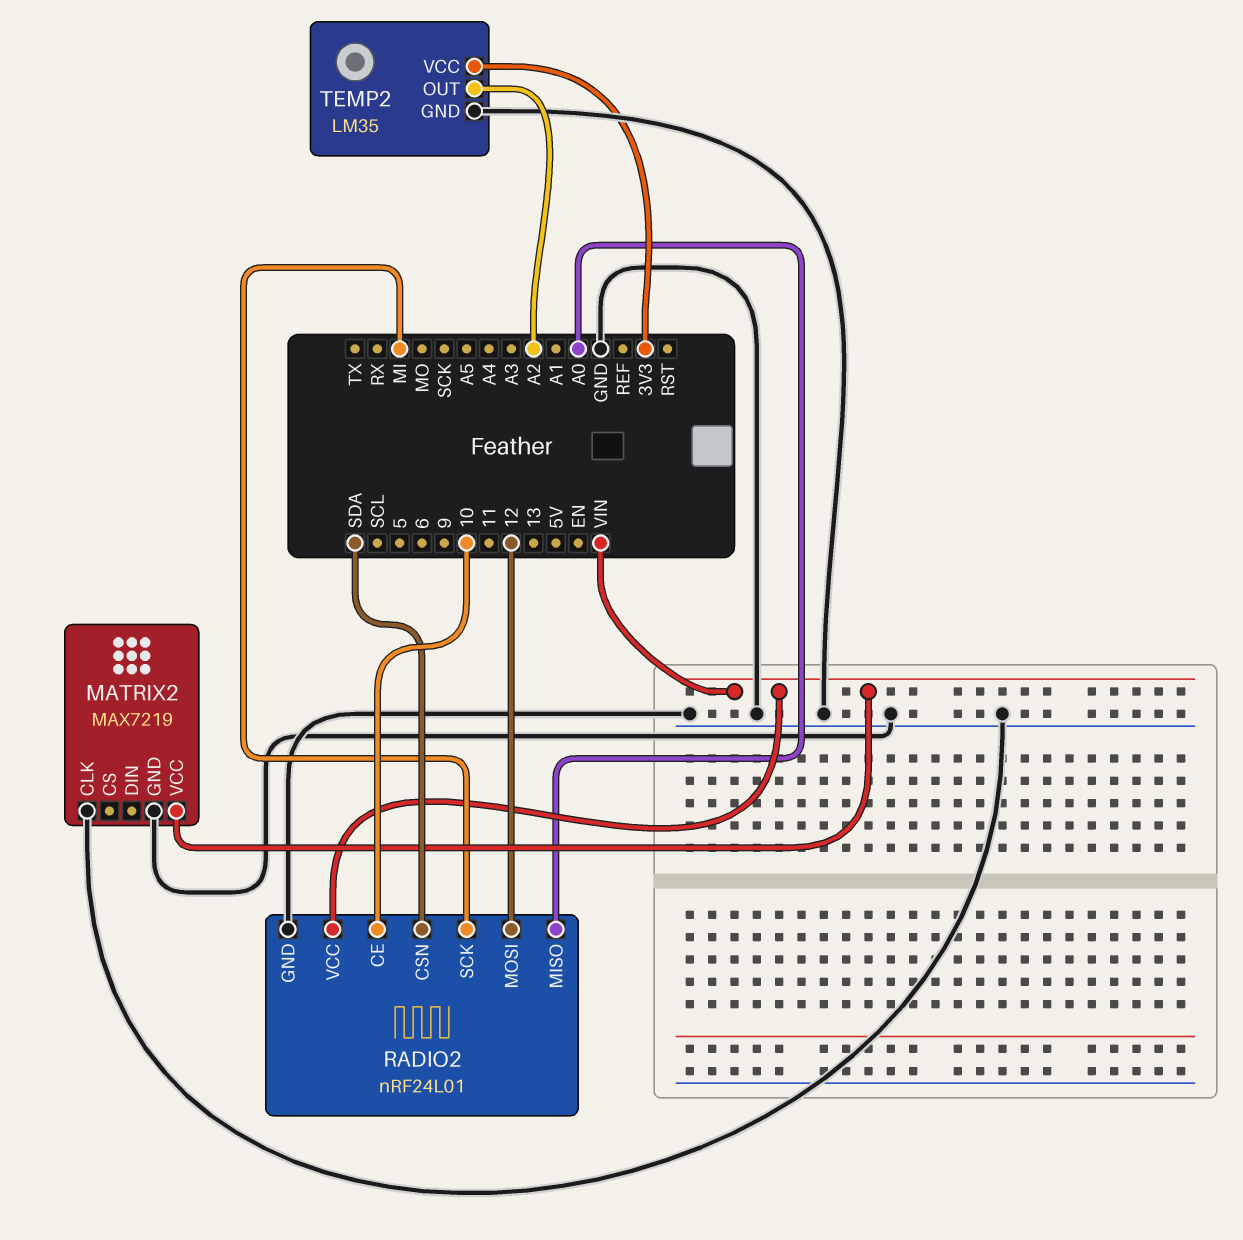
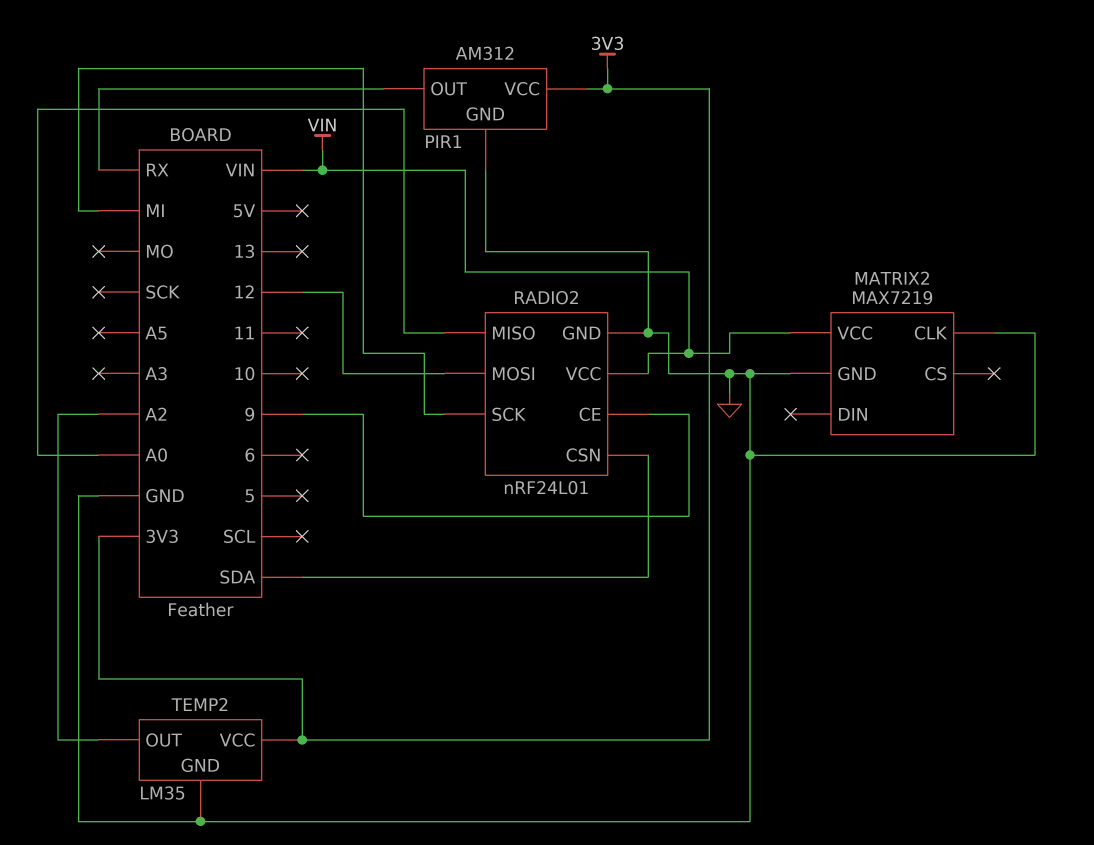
PIR1: none -> AM312
PIR1 pin GND: none -> GND
PIR1 pin OUT: none -> RX
PIR1 pin VCC: none -> 3V3
RADIO2 pin CE: 10 -> 9

